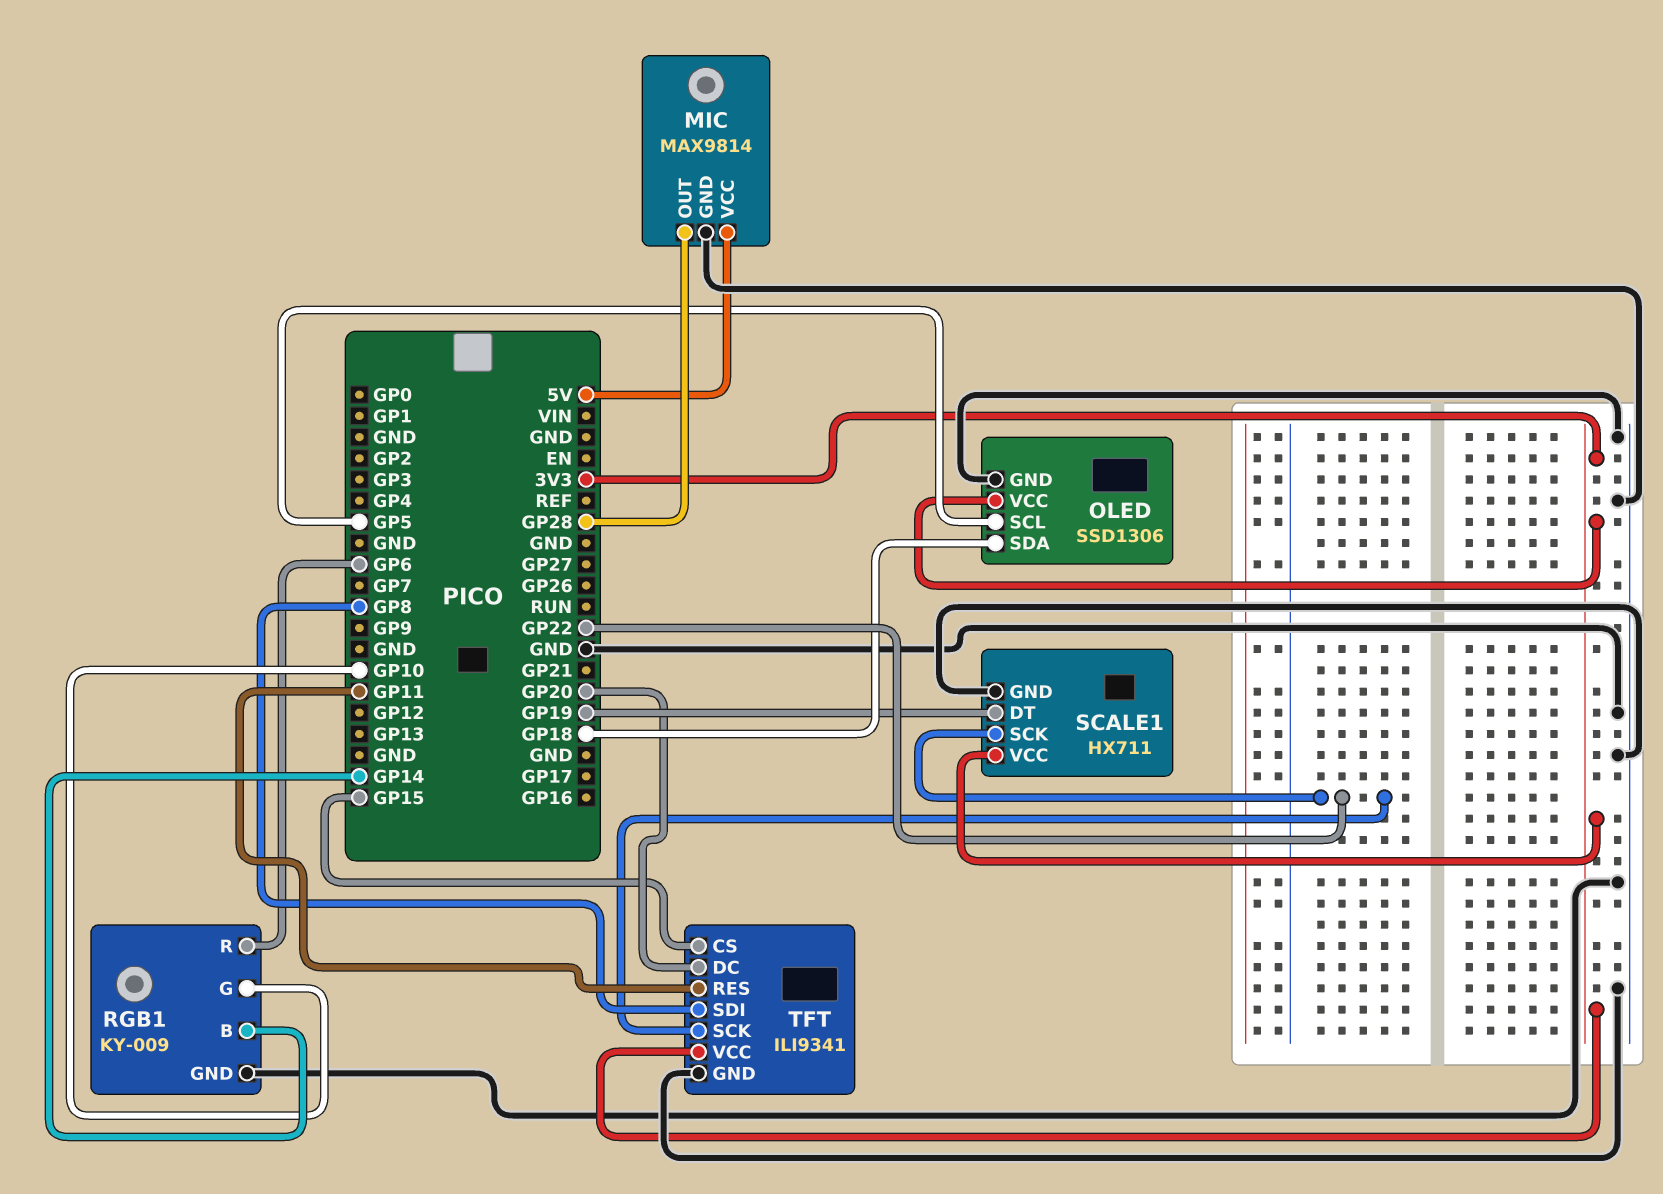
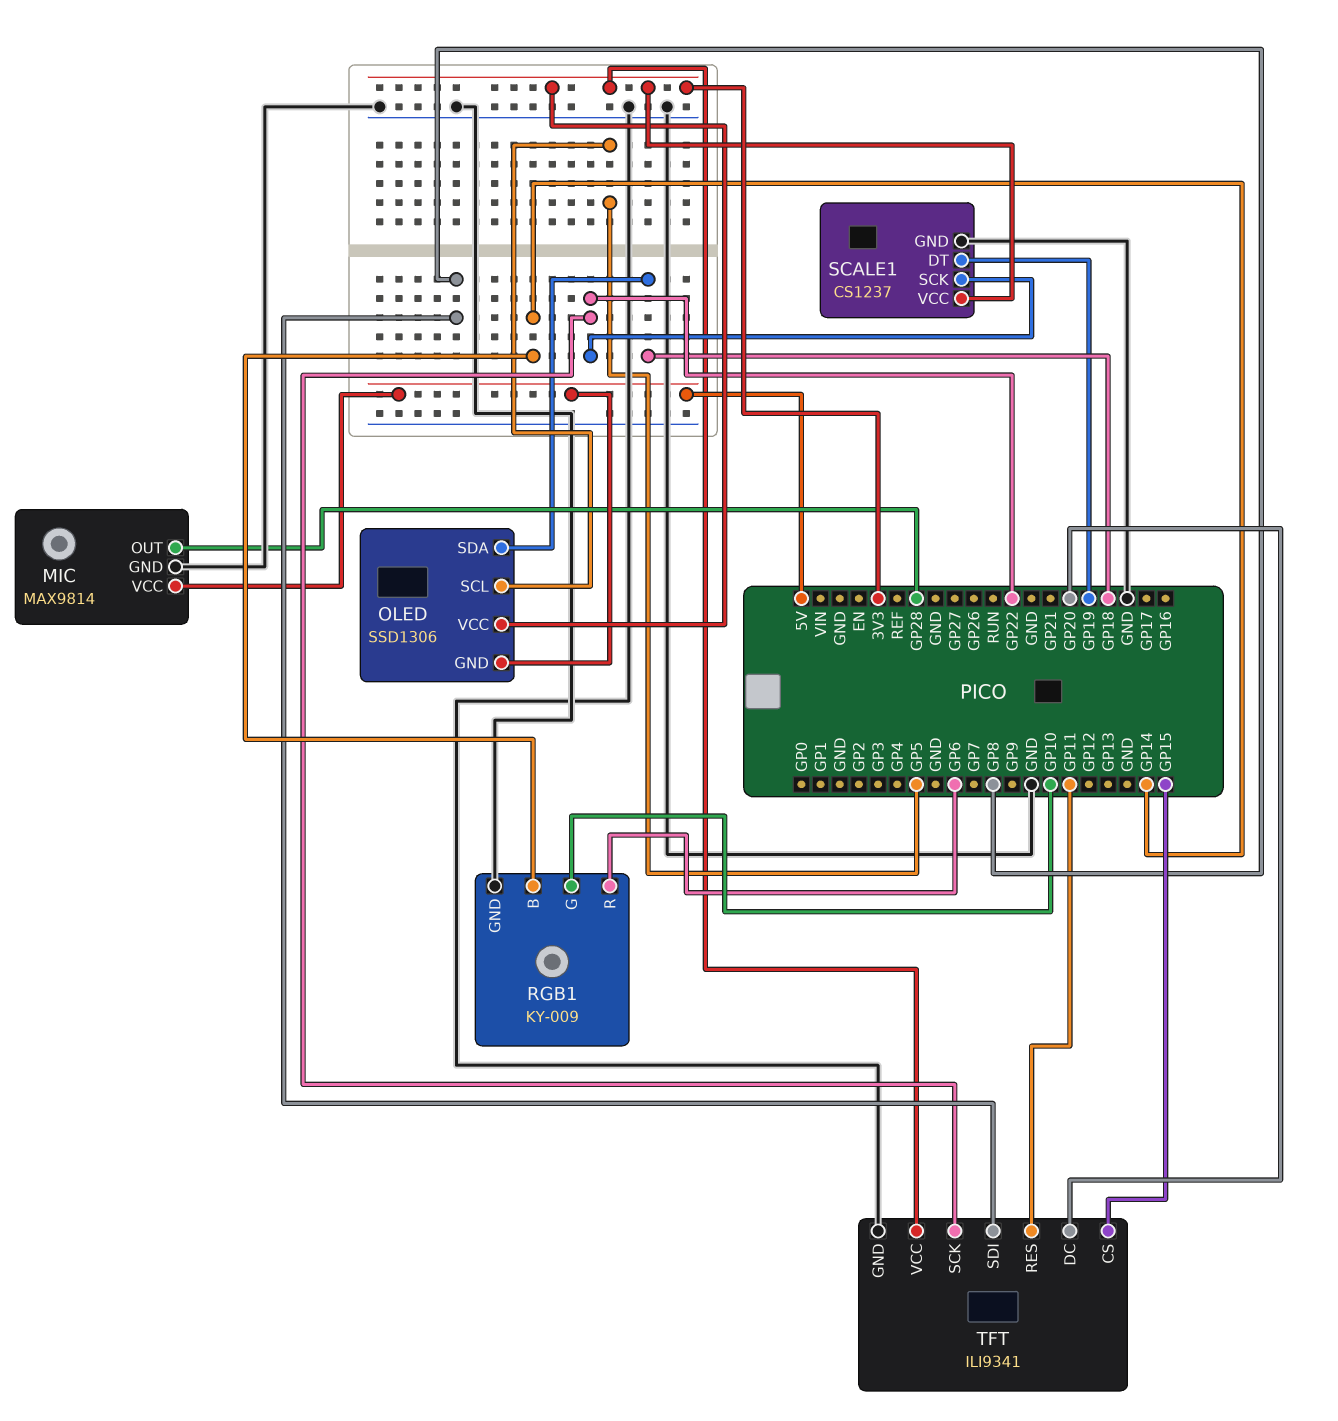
OLED pin GND: GND -> 5V
SCALE1: HX711 -> CS1237

